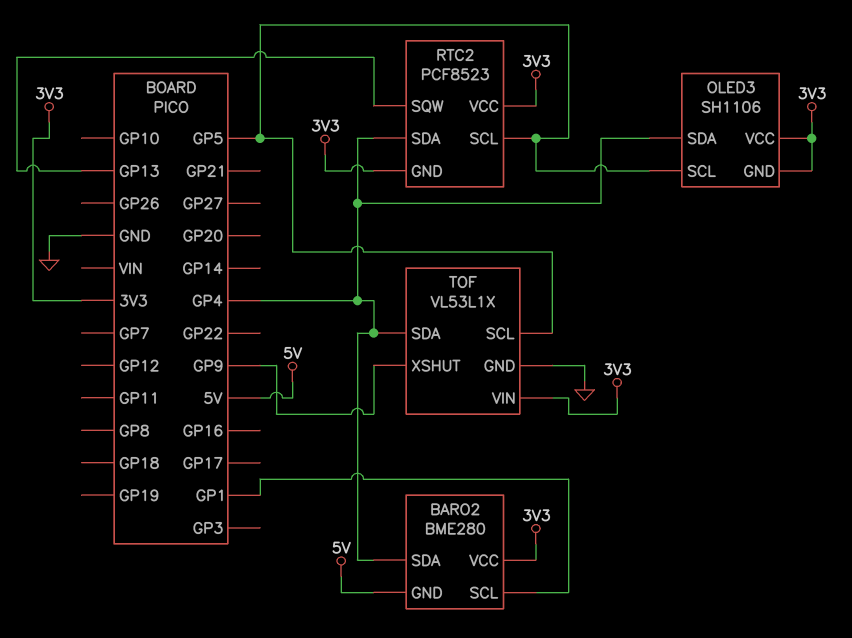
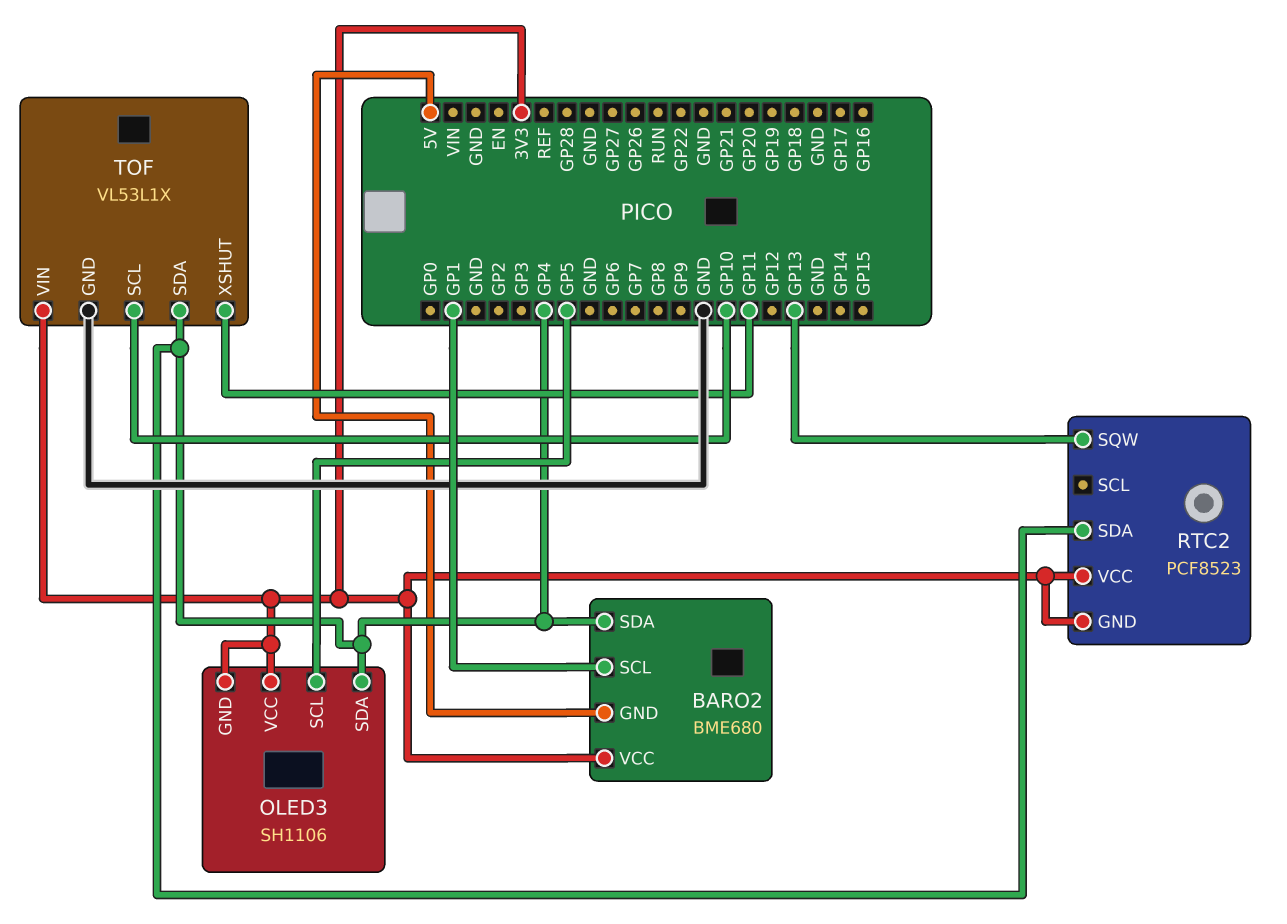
BARO2: BME280 -> BME680
RTC2 pin SCL: GP5 -> none
TOF pin SCL: GP5 -> GP10
TOF pin XSHUT: GP9 -> GP11

